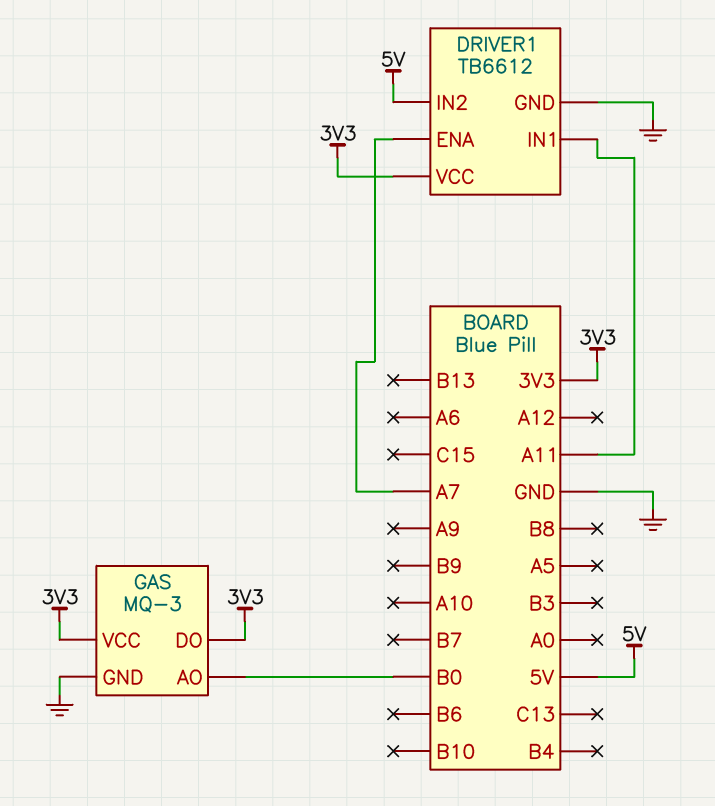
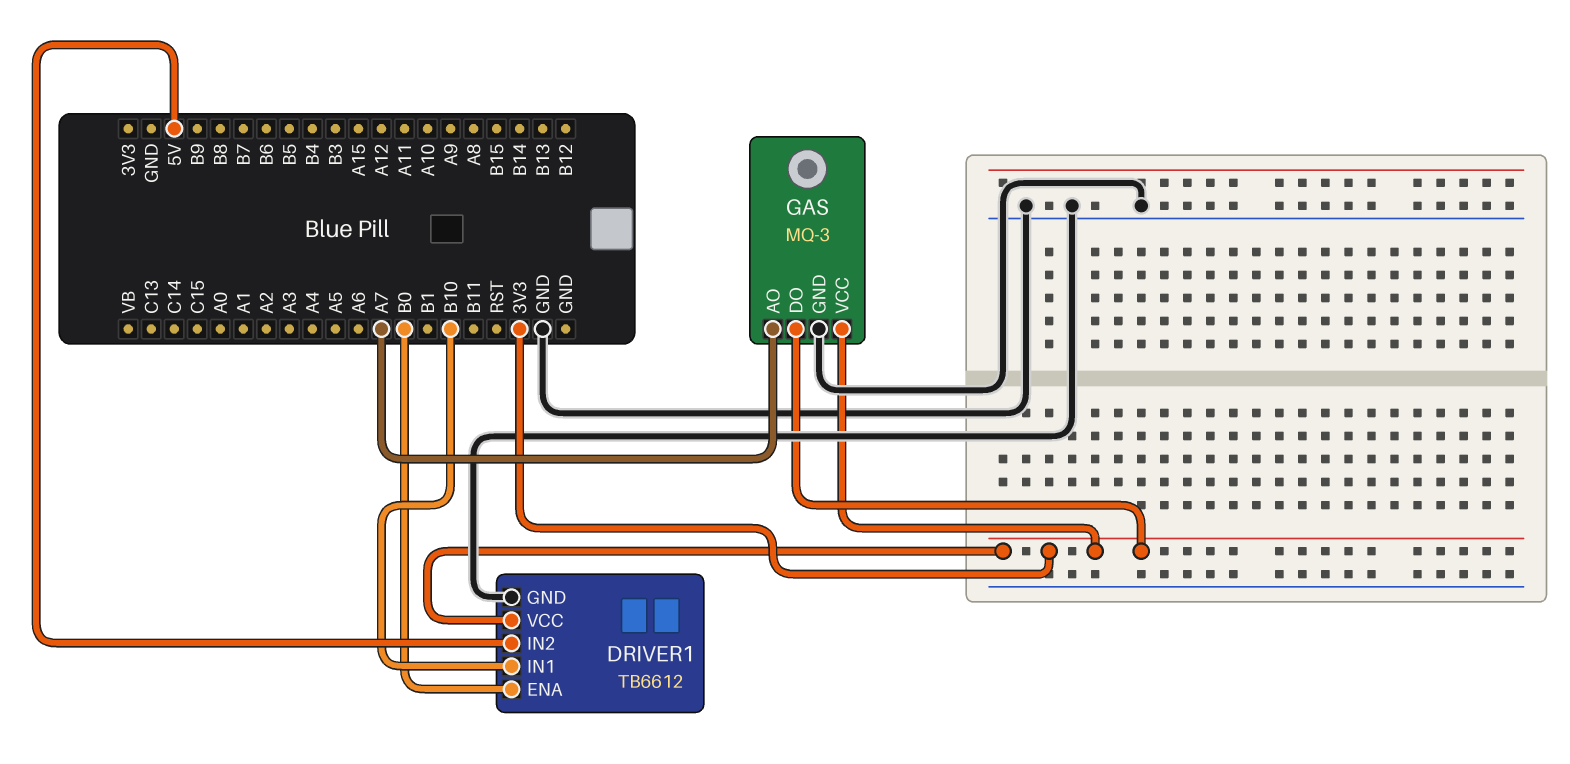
DRIVER1 pin ENA: A7 -> B0
DRIVER1 pin IN1: A11 -> B10
GAS pin AO: B0 -> A7

